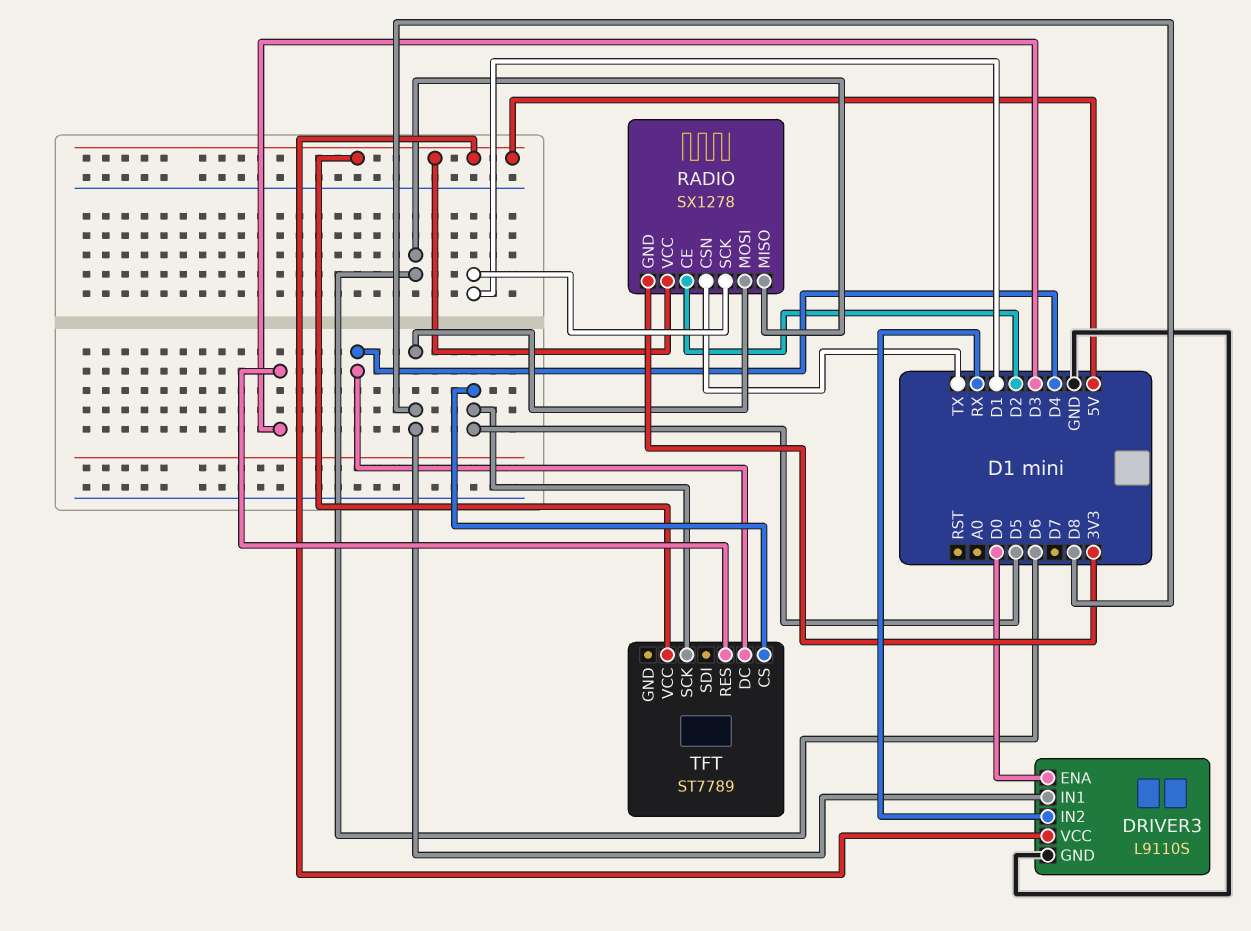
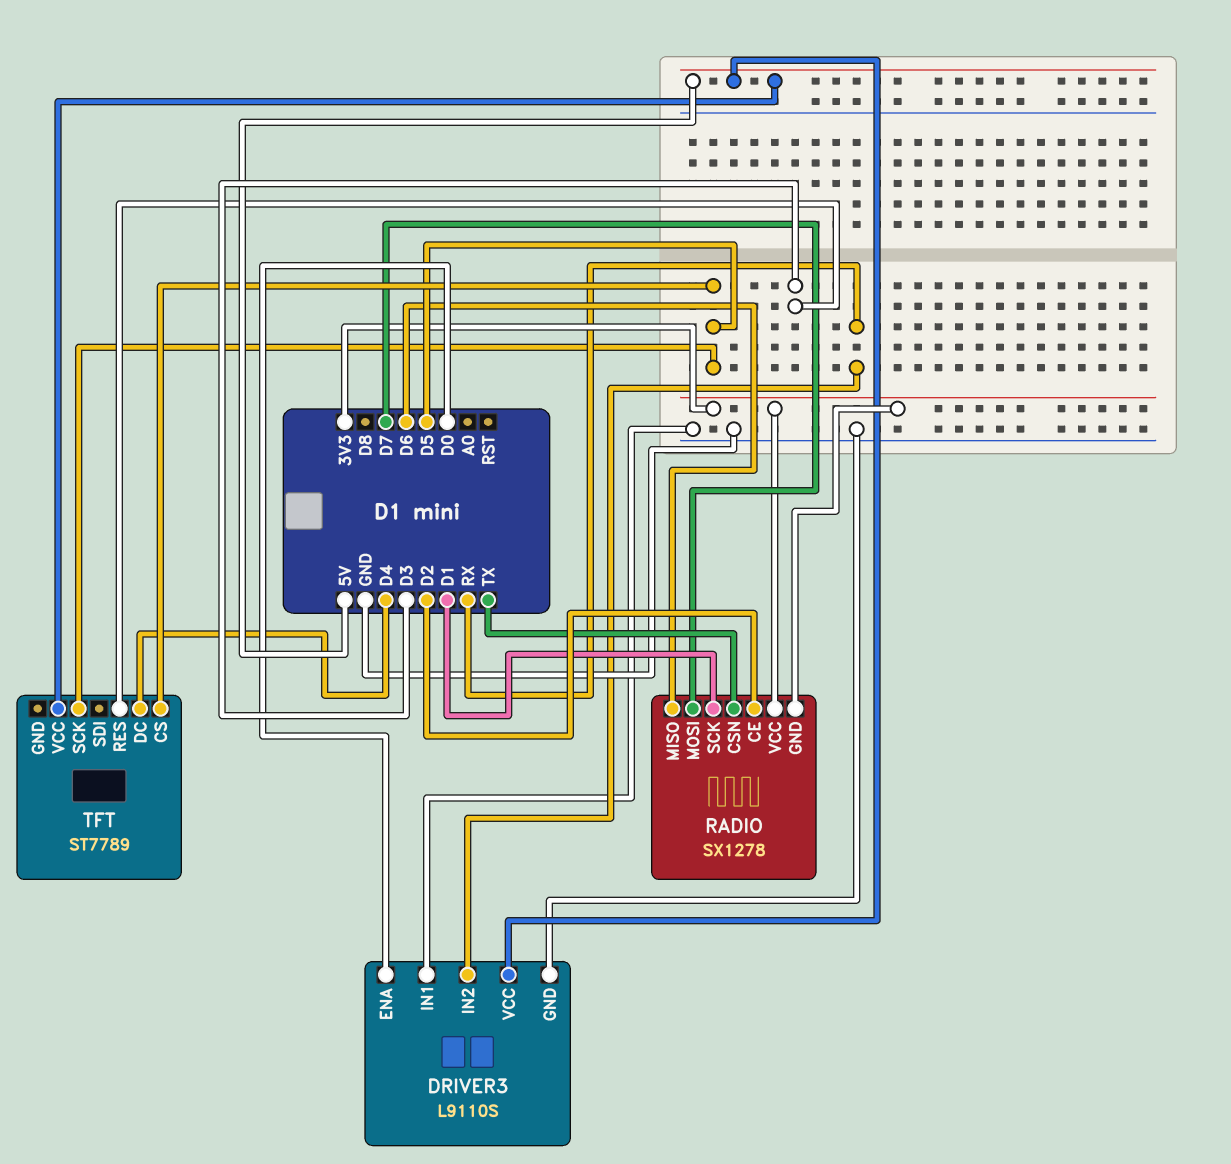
DRIVER3 pin IN1: D8 -> GND
RADIO pin MOSI: D8 -> D7
RADIO pin VCC: 5V -> 3V3

